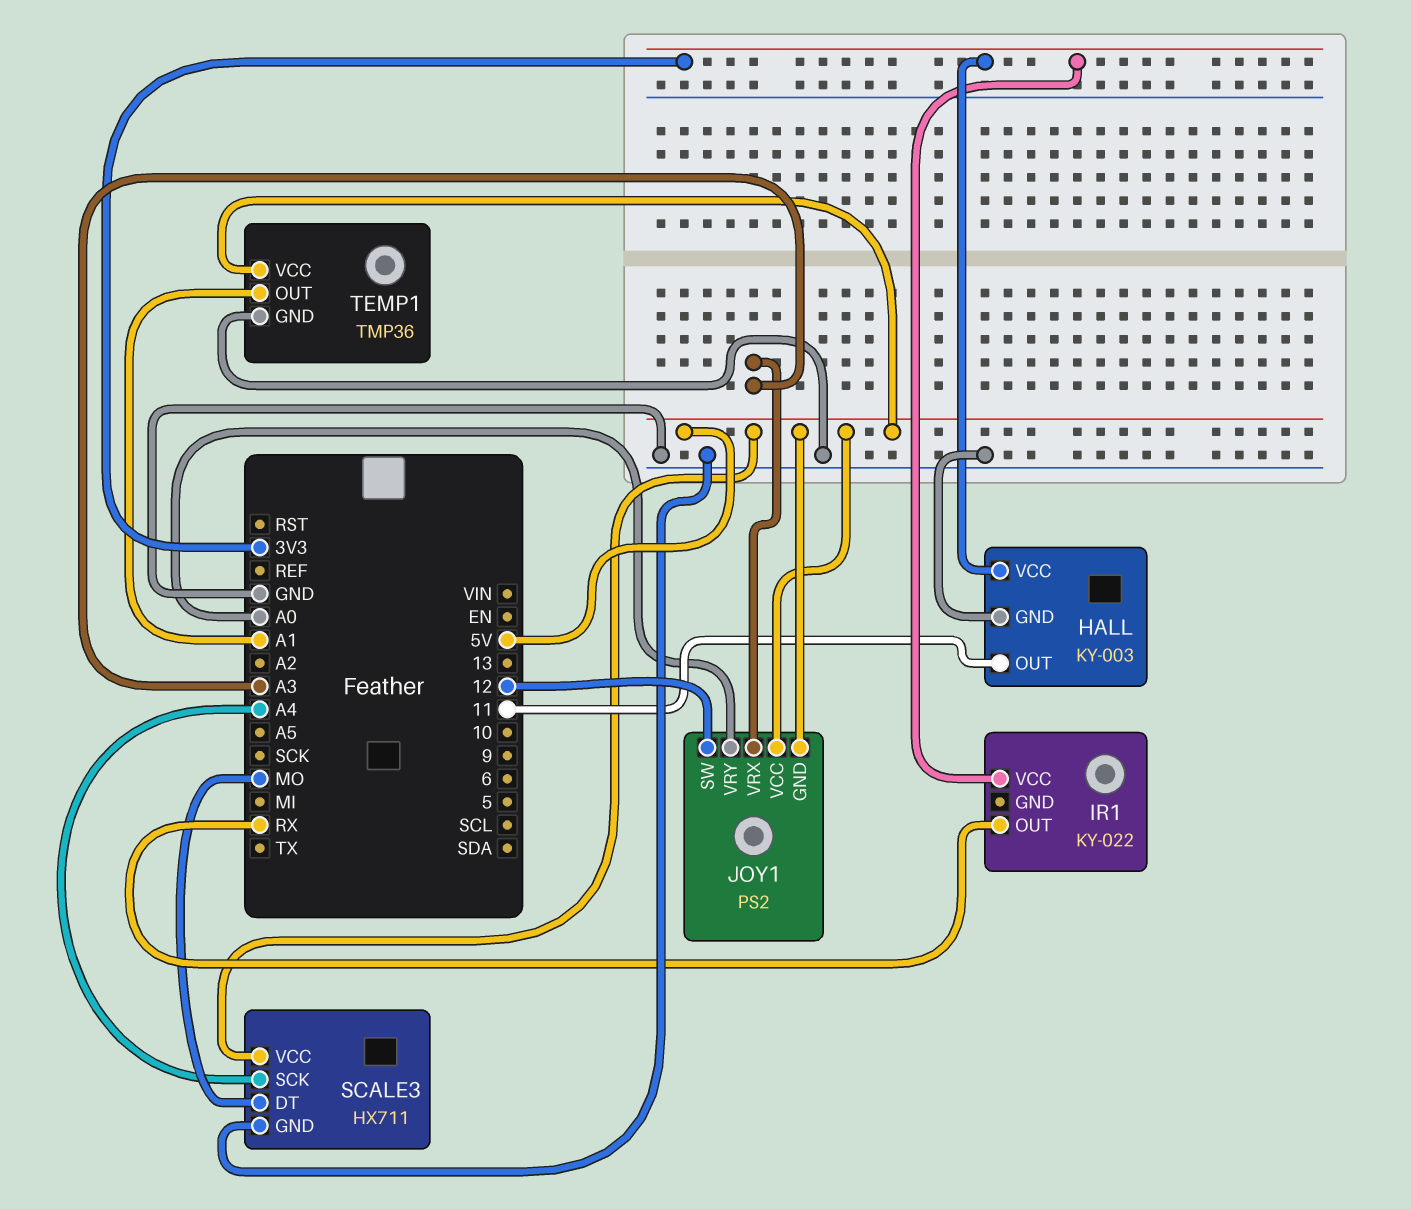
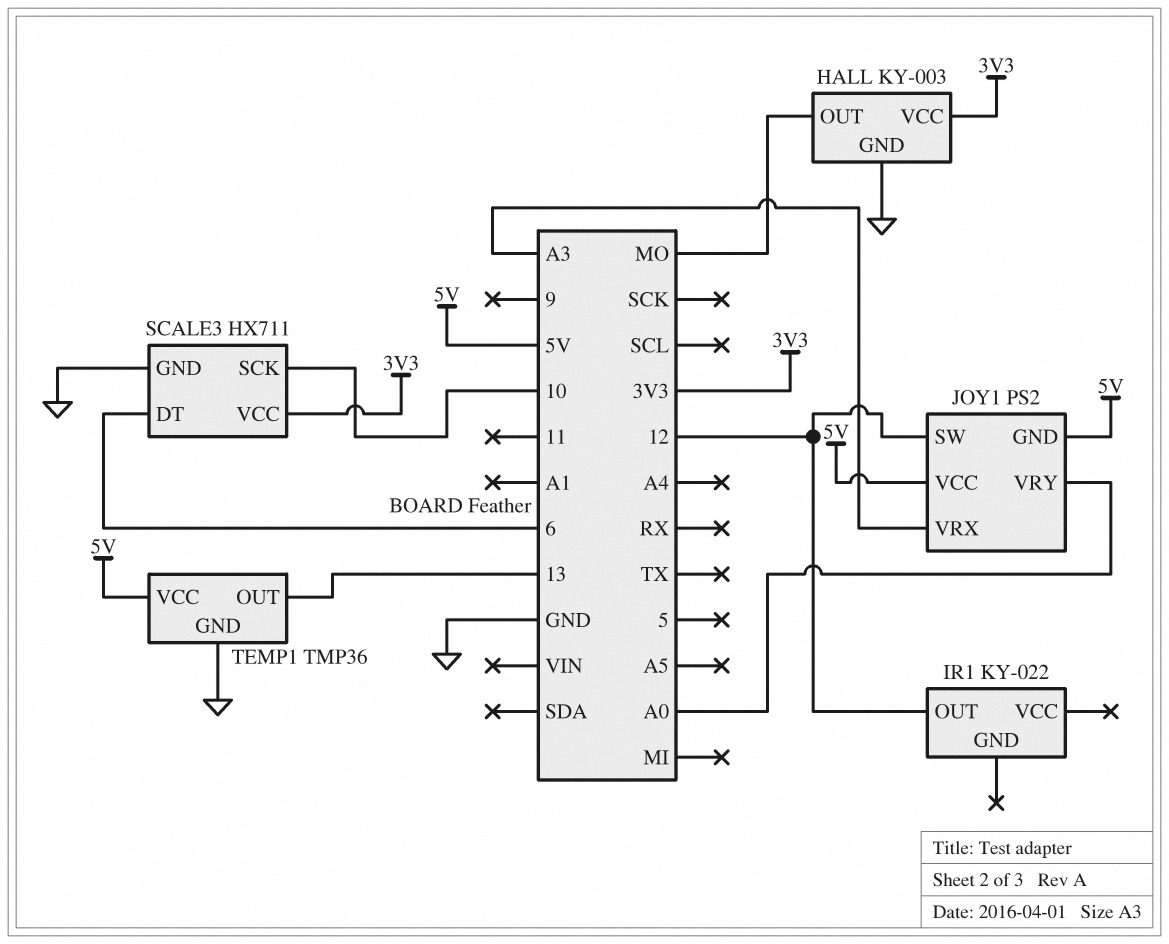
HALL pin OUT: 11 -> MO
IR1 pin OUT: RX -> 12
IR1 pin VCC: 3V3 -> none
SCALE3 pin DT: MO -> 6
SCALE3 pin SCK: A4 -> 10
SCALE3 pin VCC: 5V -> 3V3
TEMP1 pin OUT: A1 -> 13

